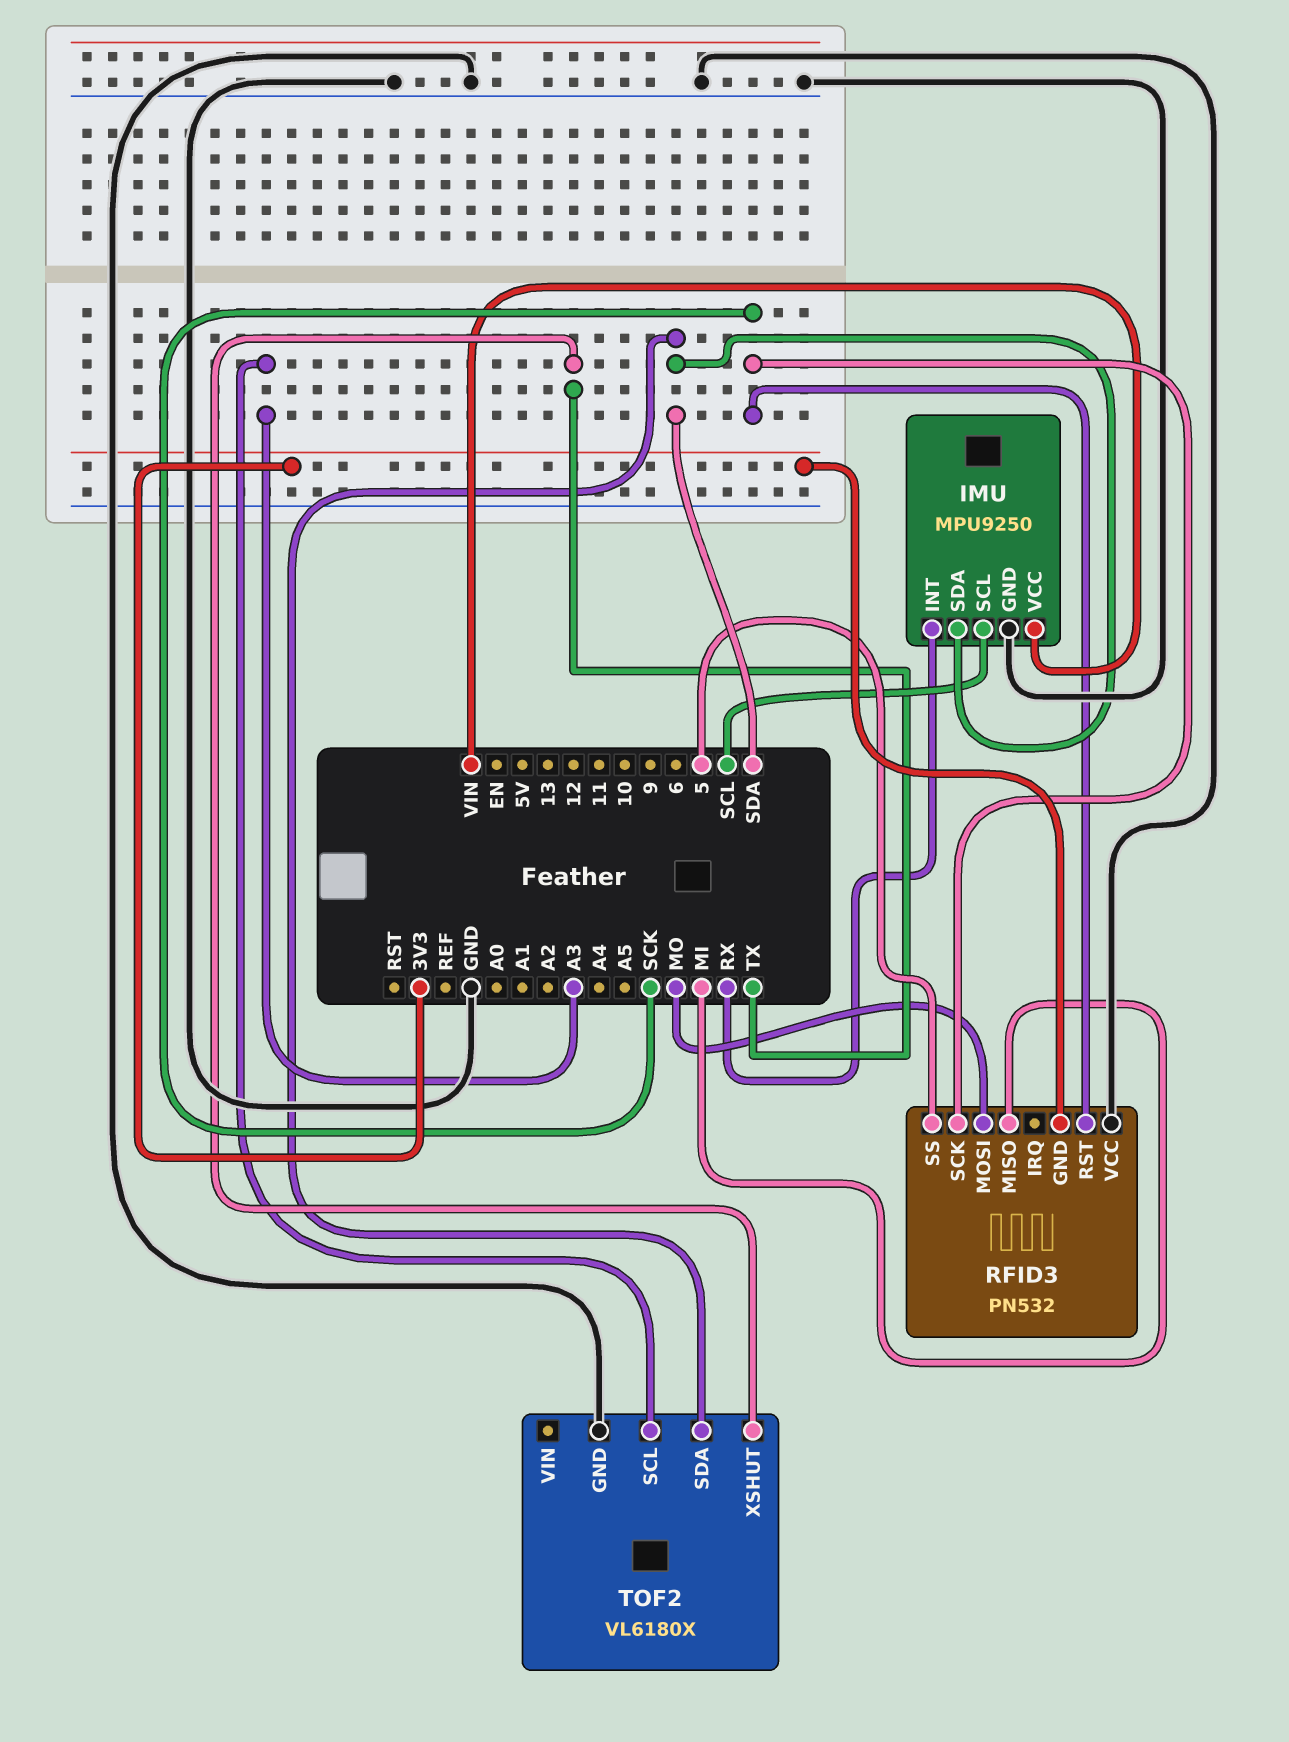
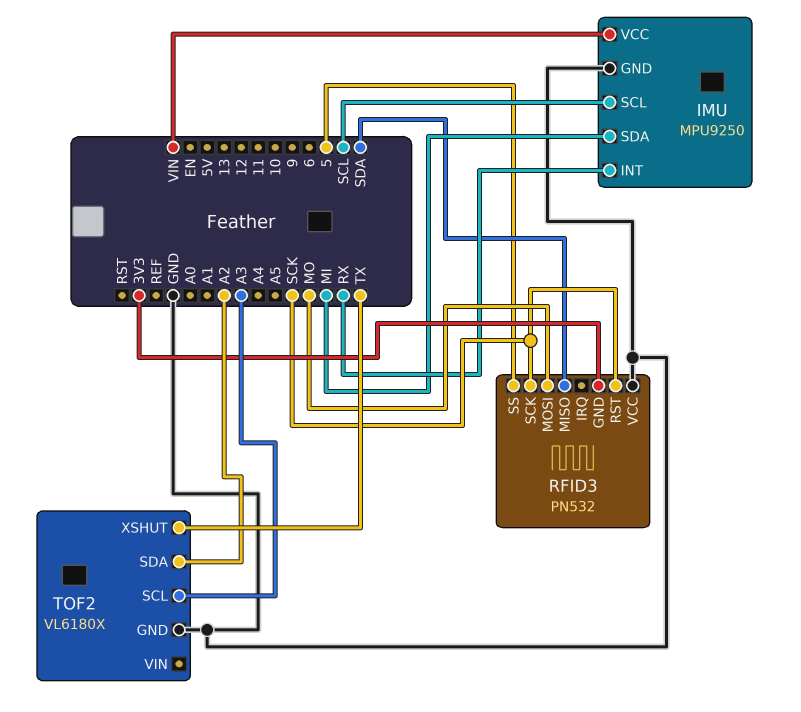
IMU pin SDA: SDA -> MI
RFID3 pin MISO: MI -> SDA
TOF2 pin SDA: SDA -> A2

